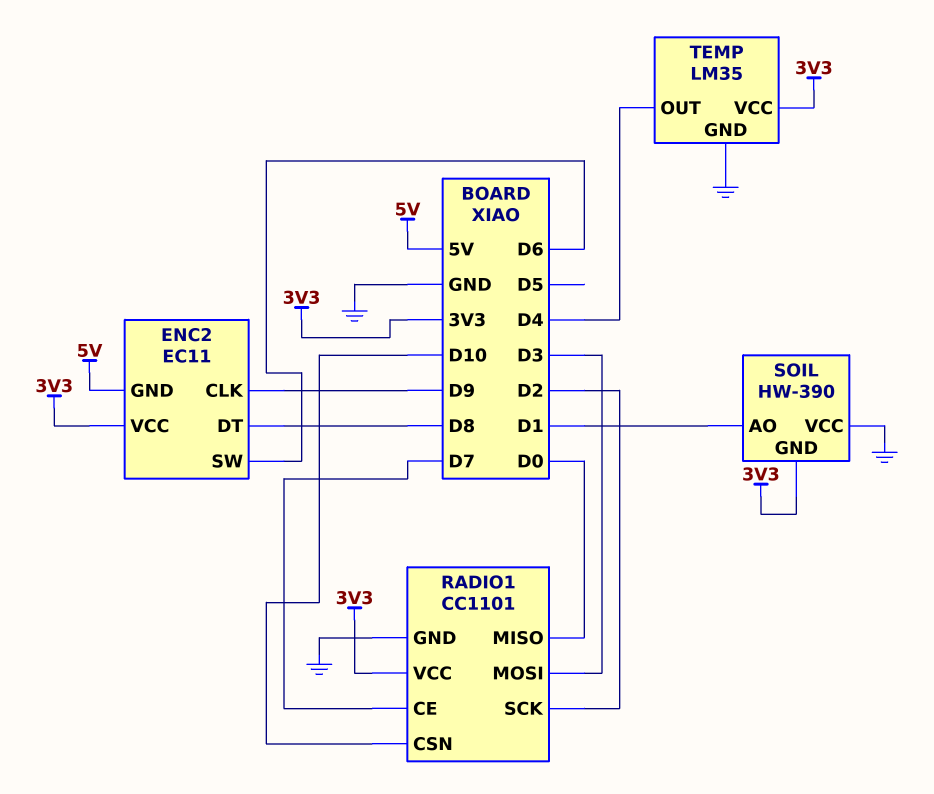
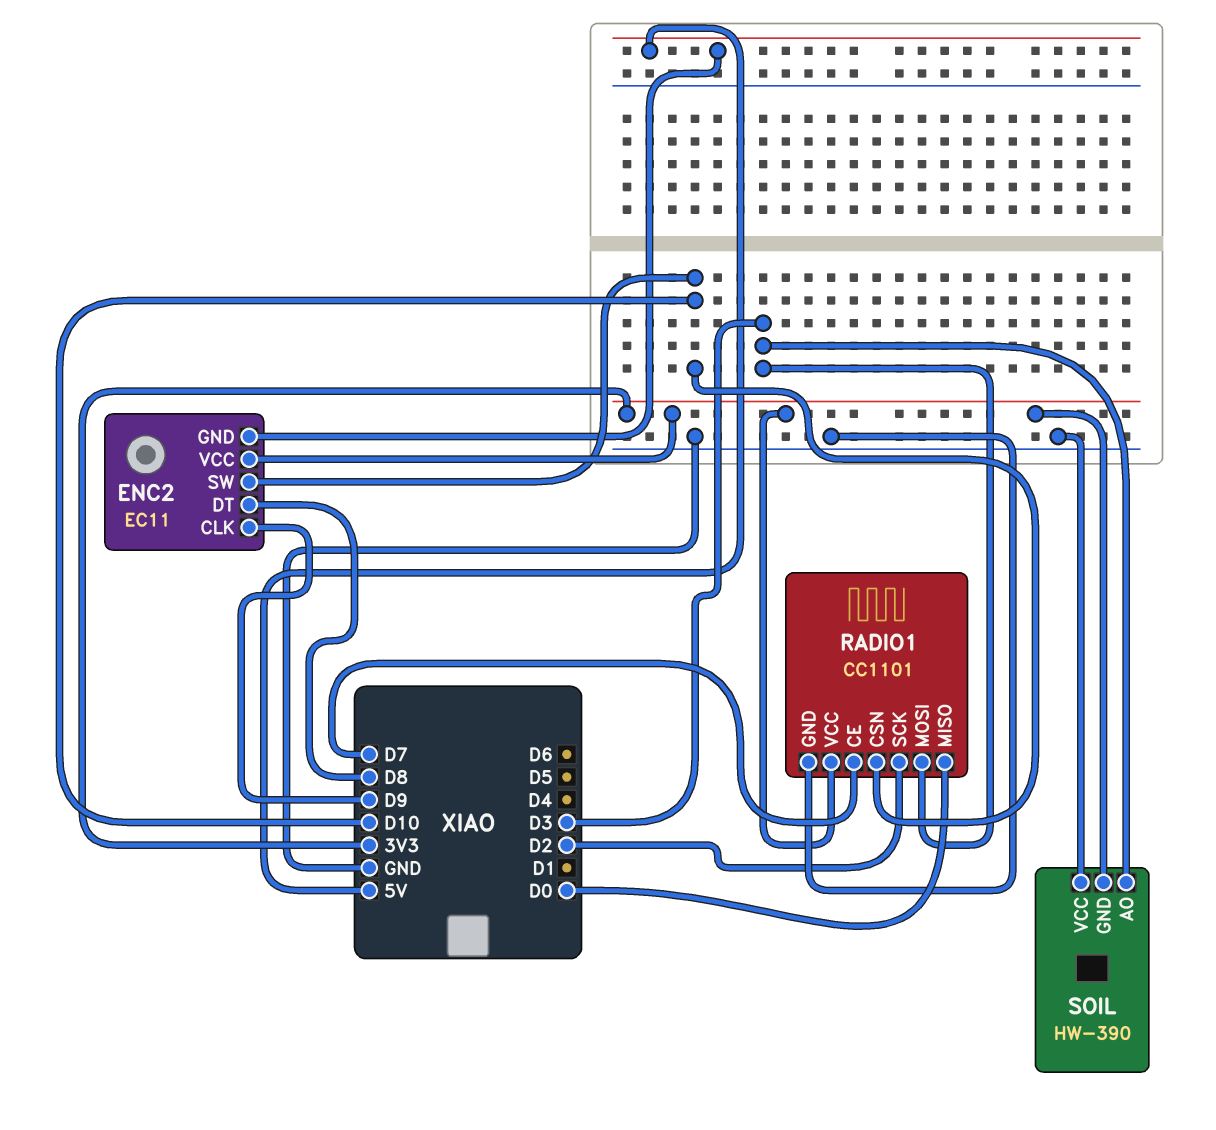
ENC2 pin SW: D6 -> D10
SOIL pin AO: D1 -> D3
TEMP: LM35 -> none
TEMP pin GND: GND -> none
TEMP pin OUT: D4 -> none
TEMP pin VCC: 3V3 -> none

